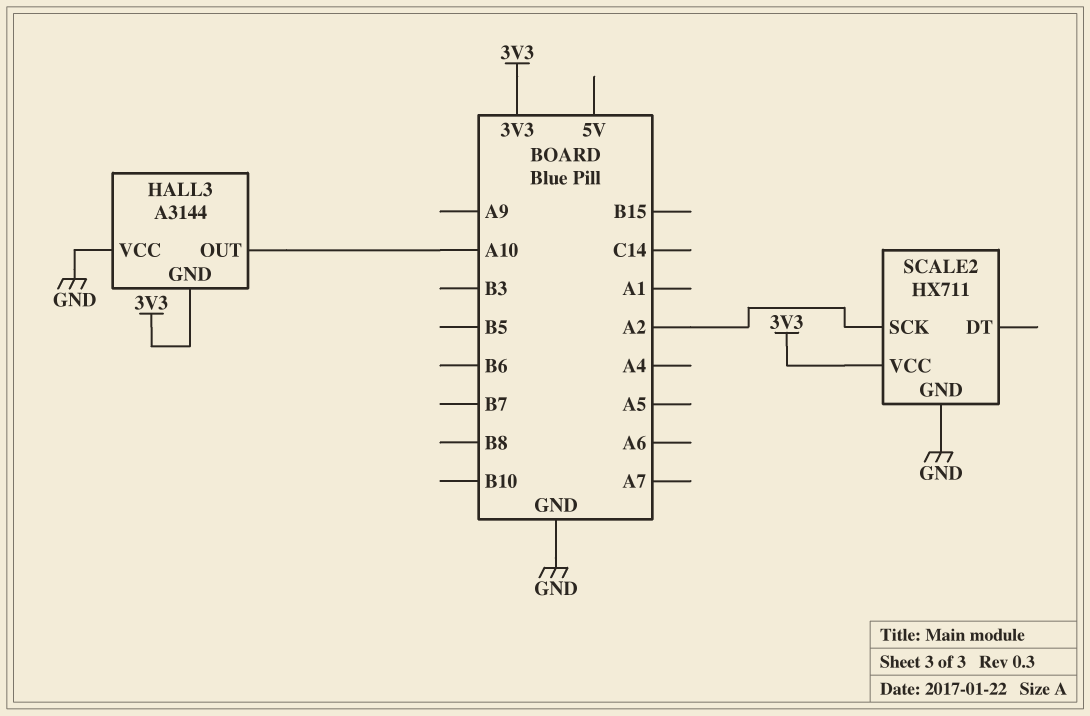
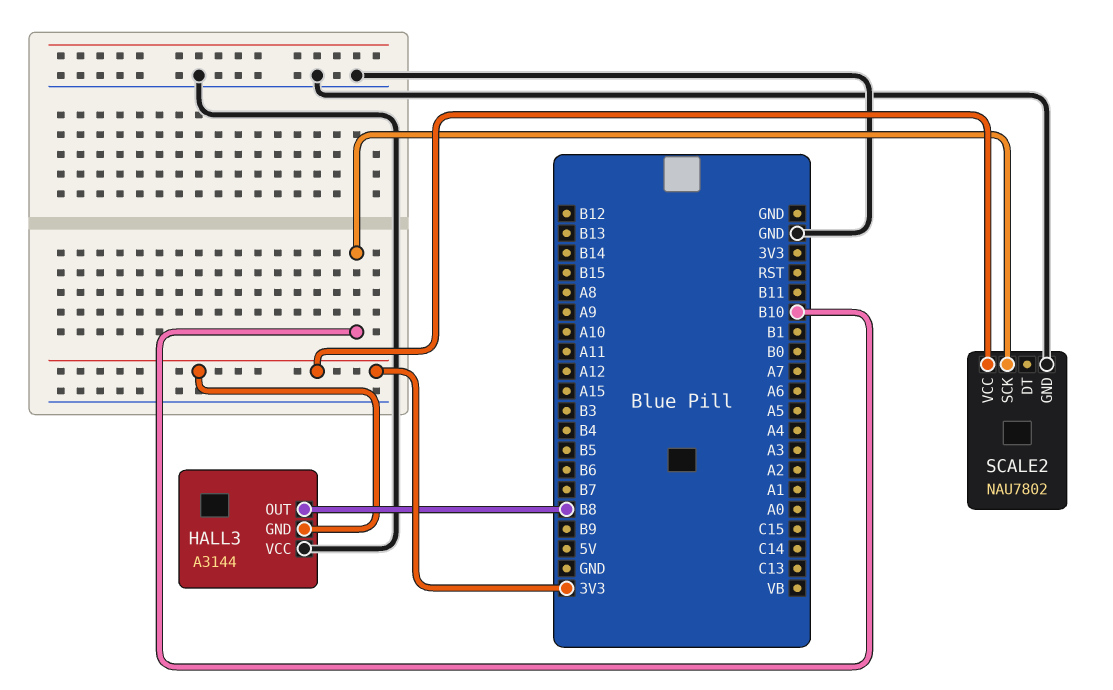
HALL3 pin OUT: A10 -> B8
SCALE2: HX711 -> NAU7802
SCALE2 pin SCK: A2 -> B10

